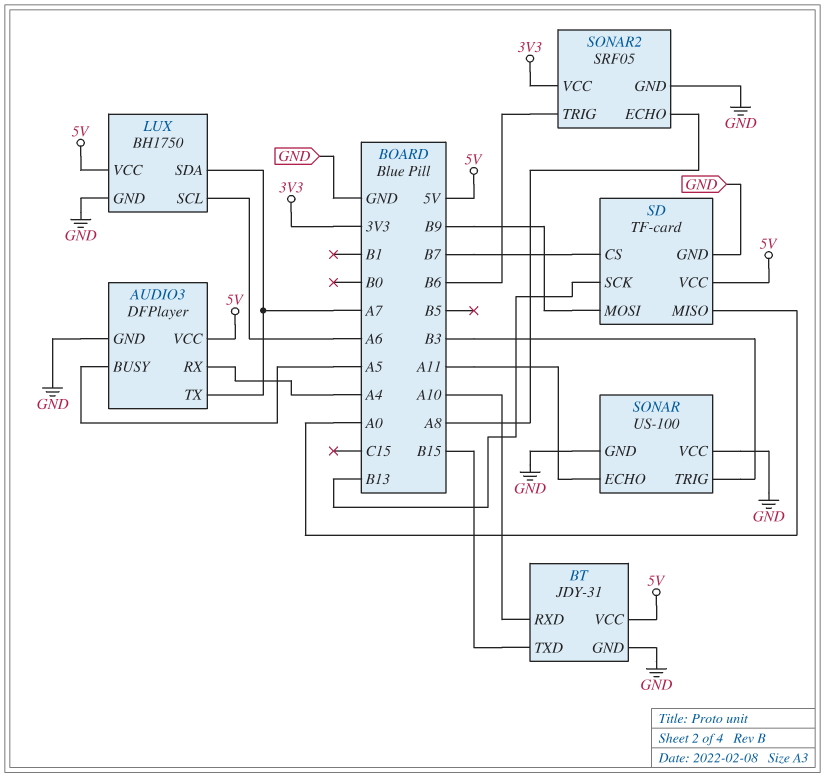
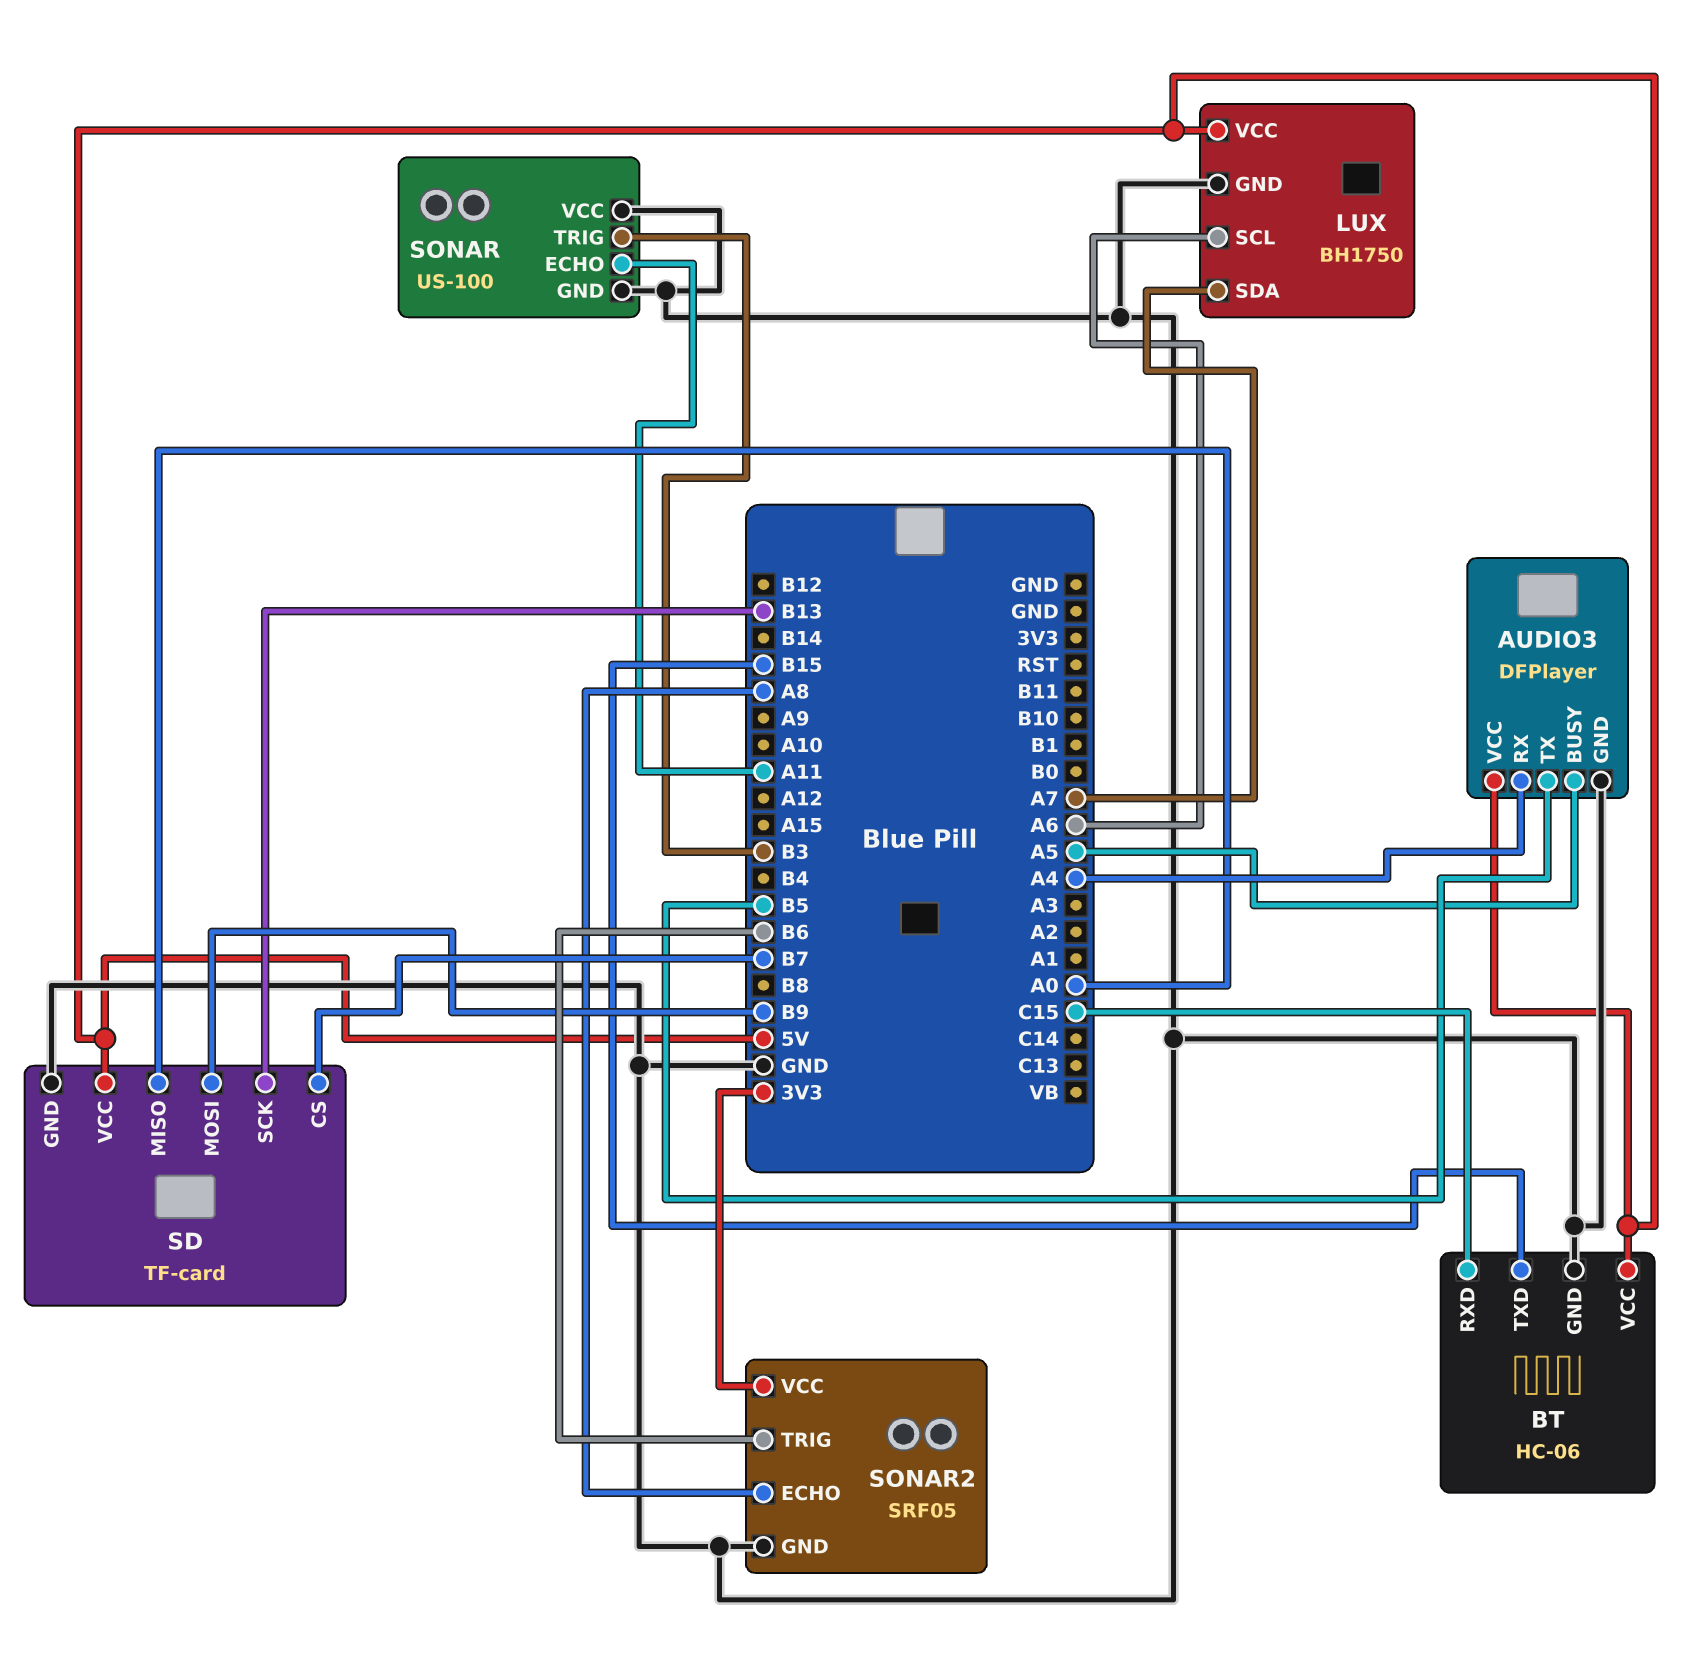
AUDIO3 pin TX: A7 -> B5
BT: JDY-31 -> HC-06
BT pin RXD: A10 -> C15

